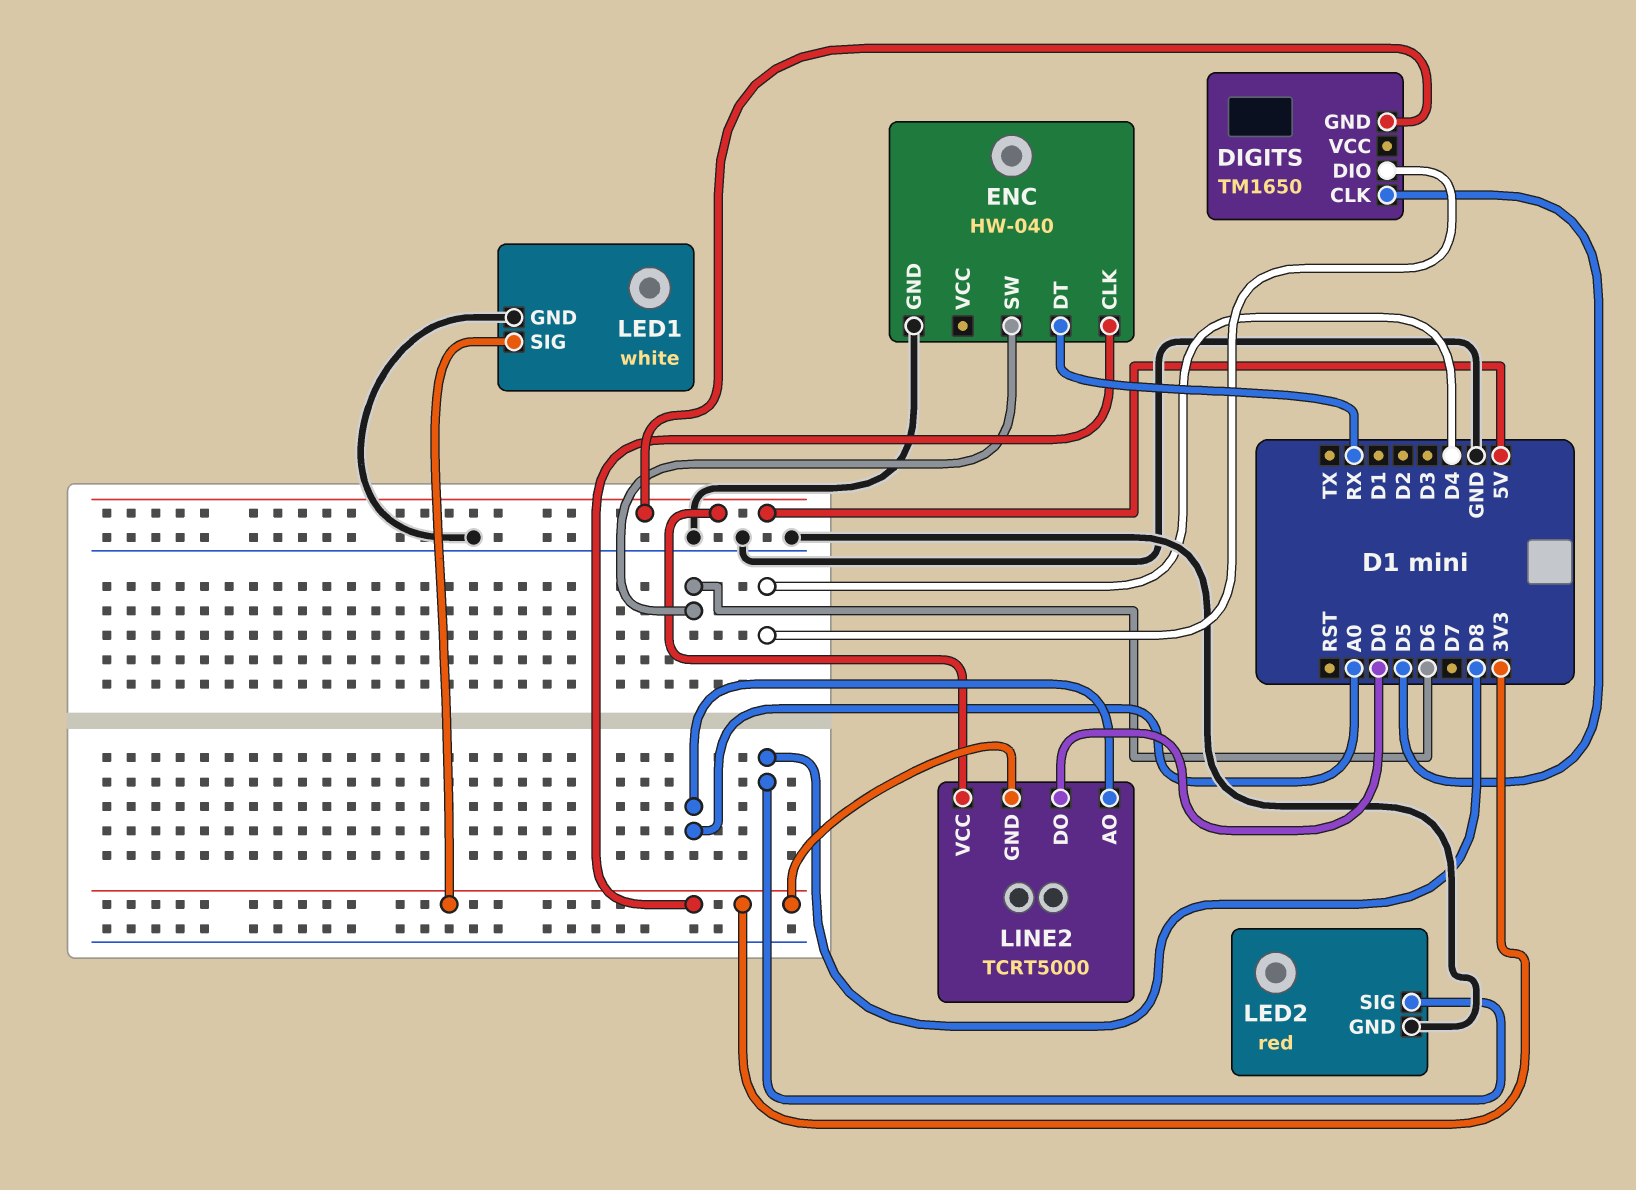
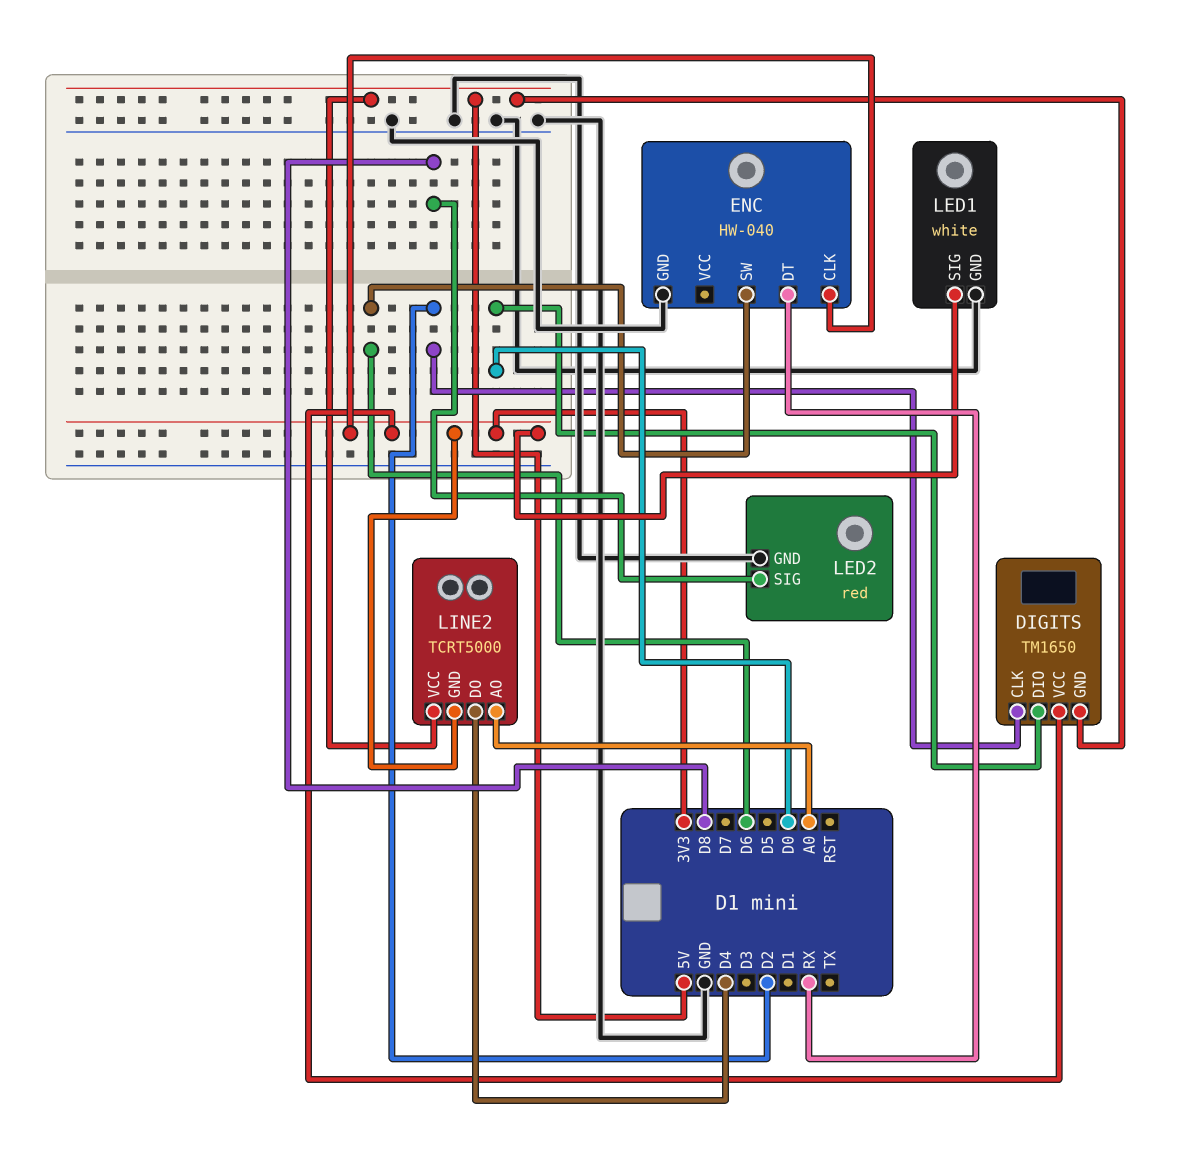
DIGITS pin CLK: D5 -> D2
DIGITS pin DIO: D4 -> D0
DIGITS pin VCC: none -> 3V3
LINE2 pin DO: D0 -> D4

